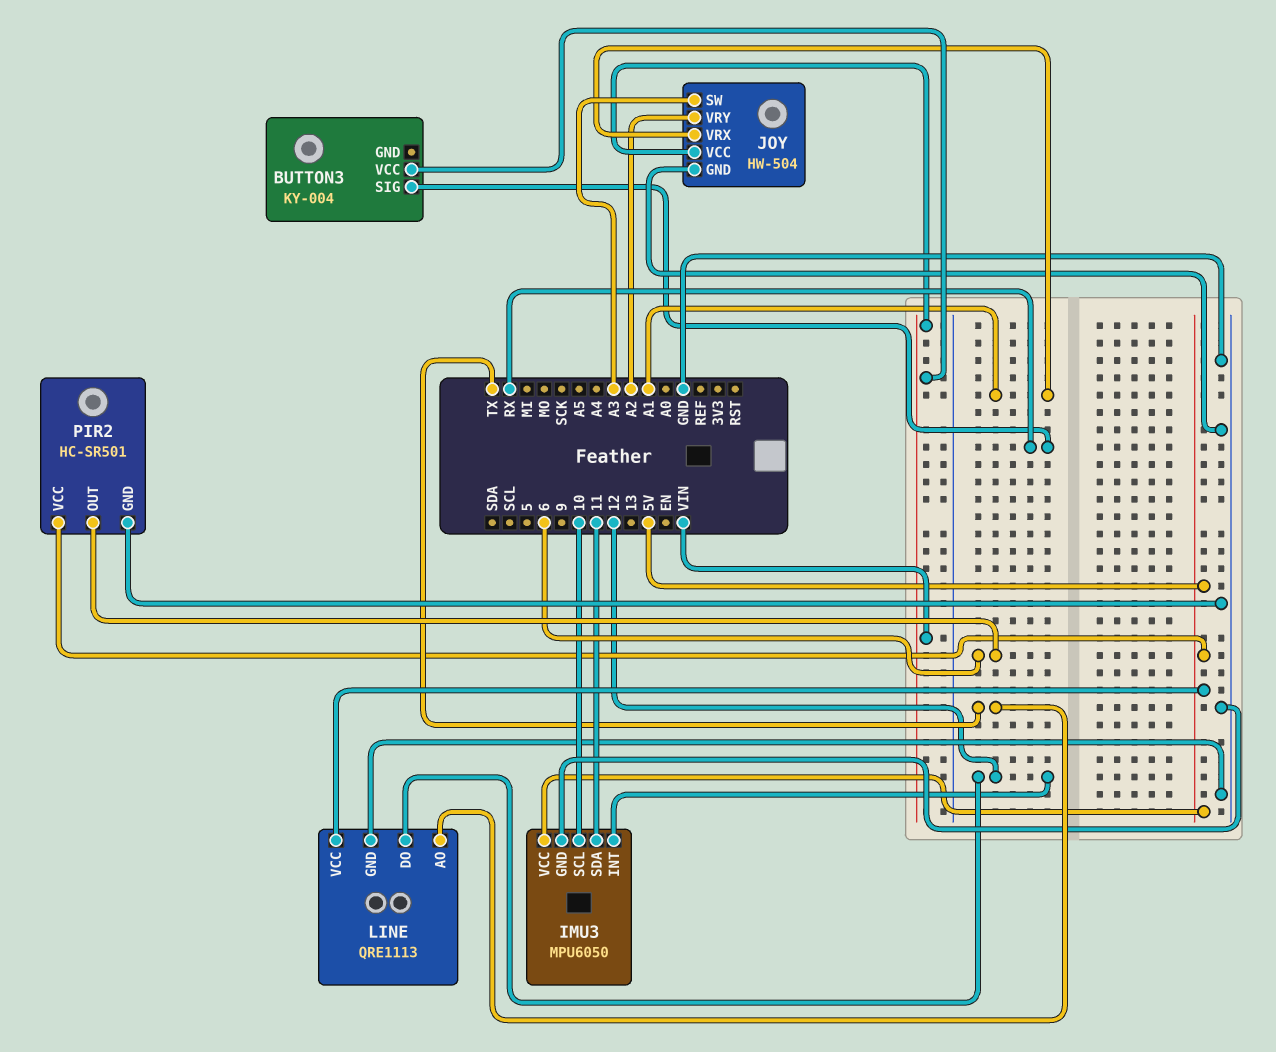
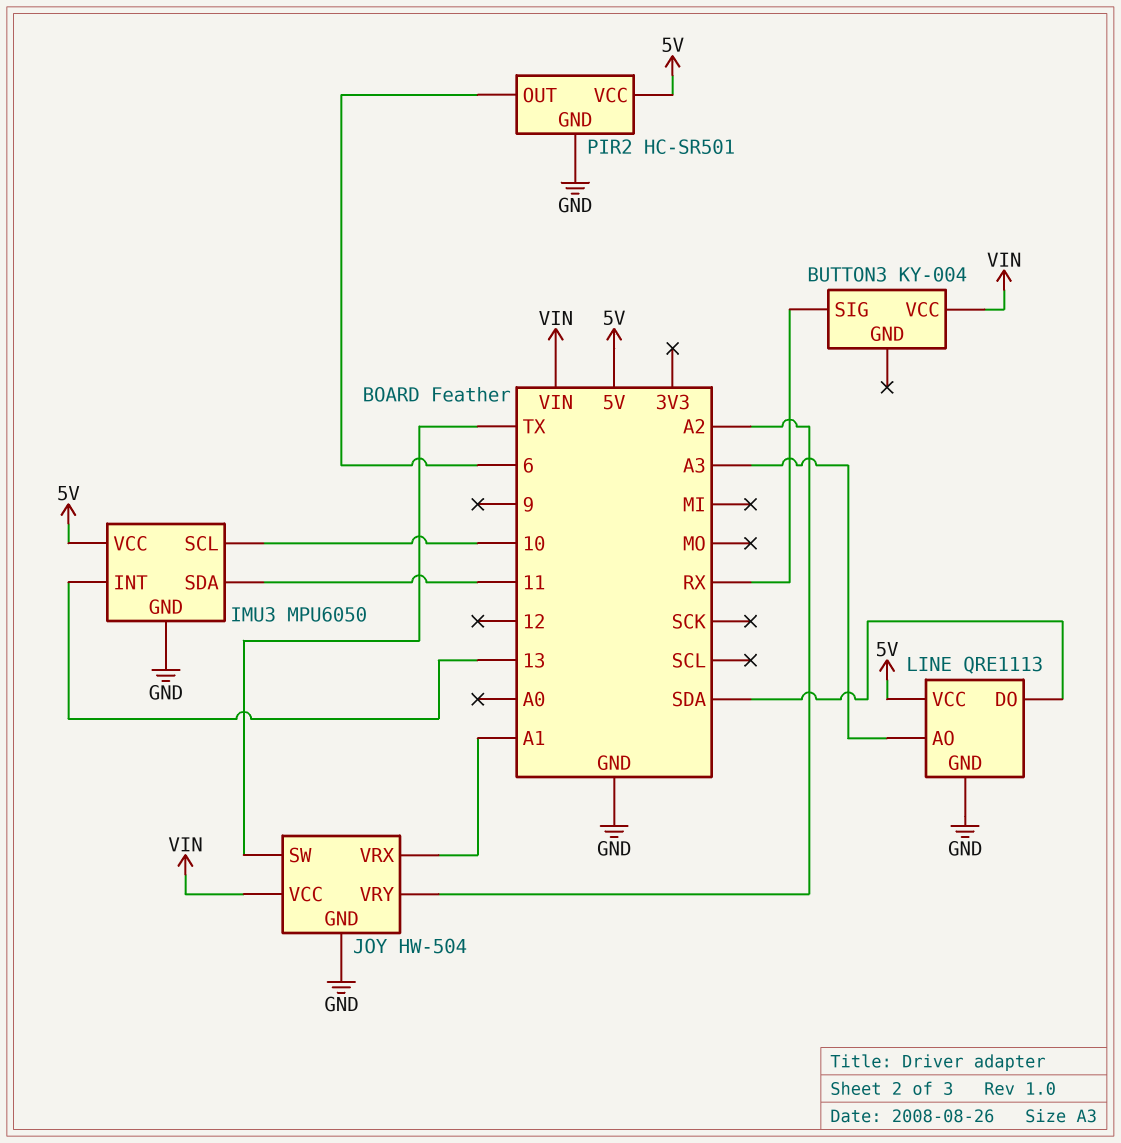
IMU3 pin INT: 12 -> 13
JOY pin SW: A3 -> TX
LINE pin AO: TX -> A3
LINE pin DO: 12 -> SDA

